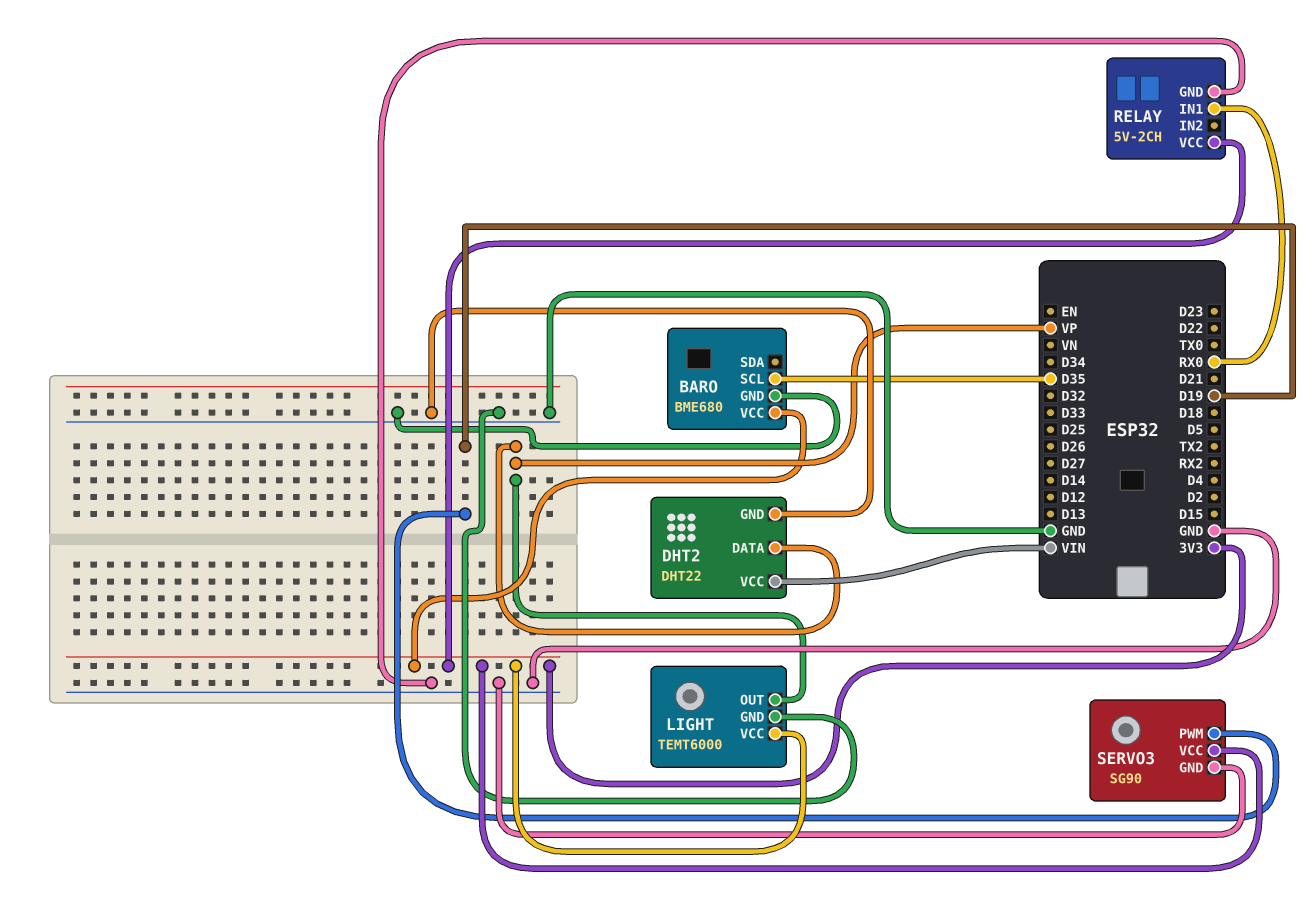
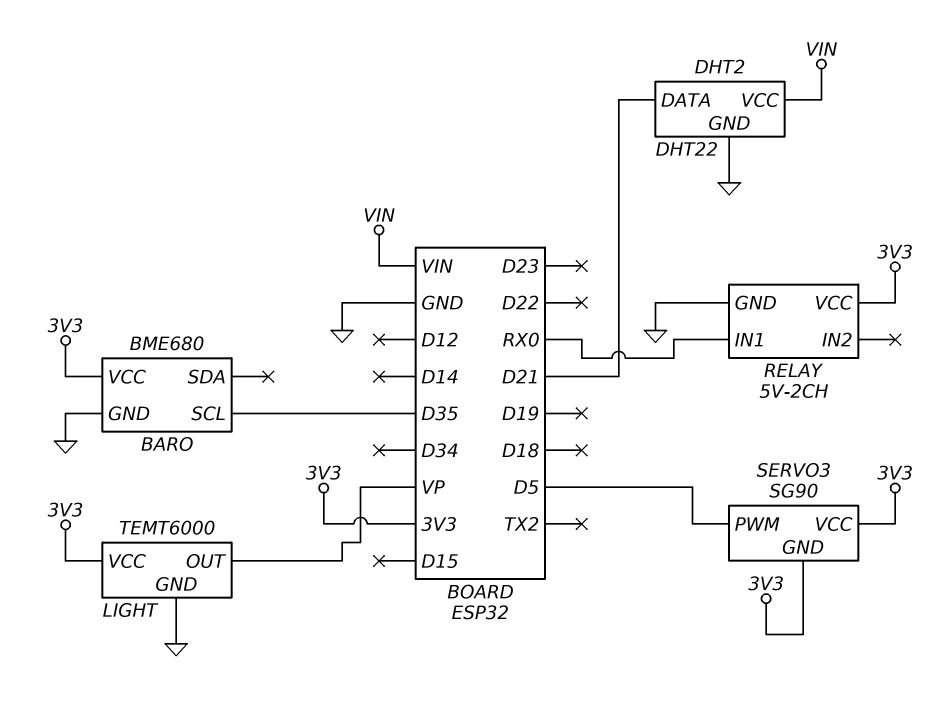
DHT2 pin DATA: VP -> D21
SERVO3 pin GND: GND -> 3V3
SERVO3 pin PWM: D19 -> D5

